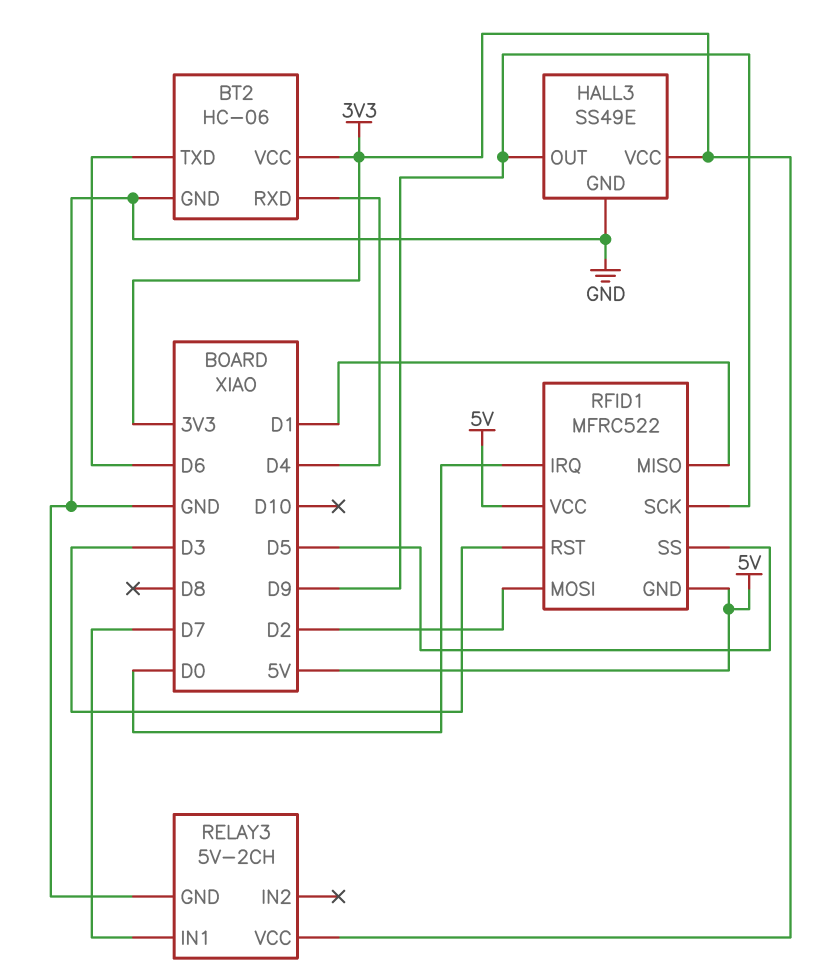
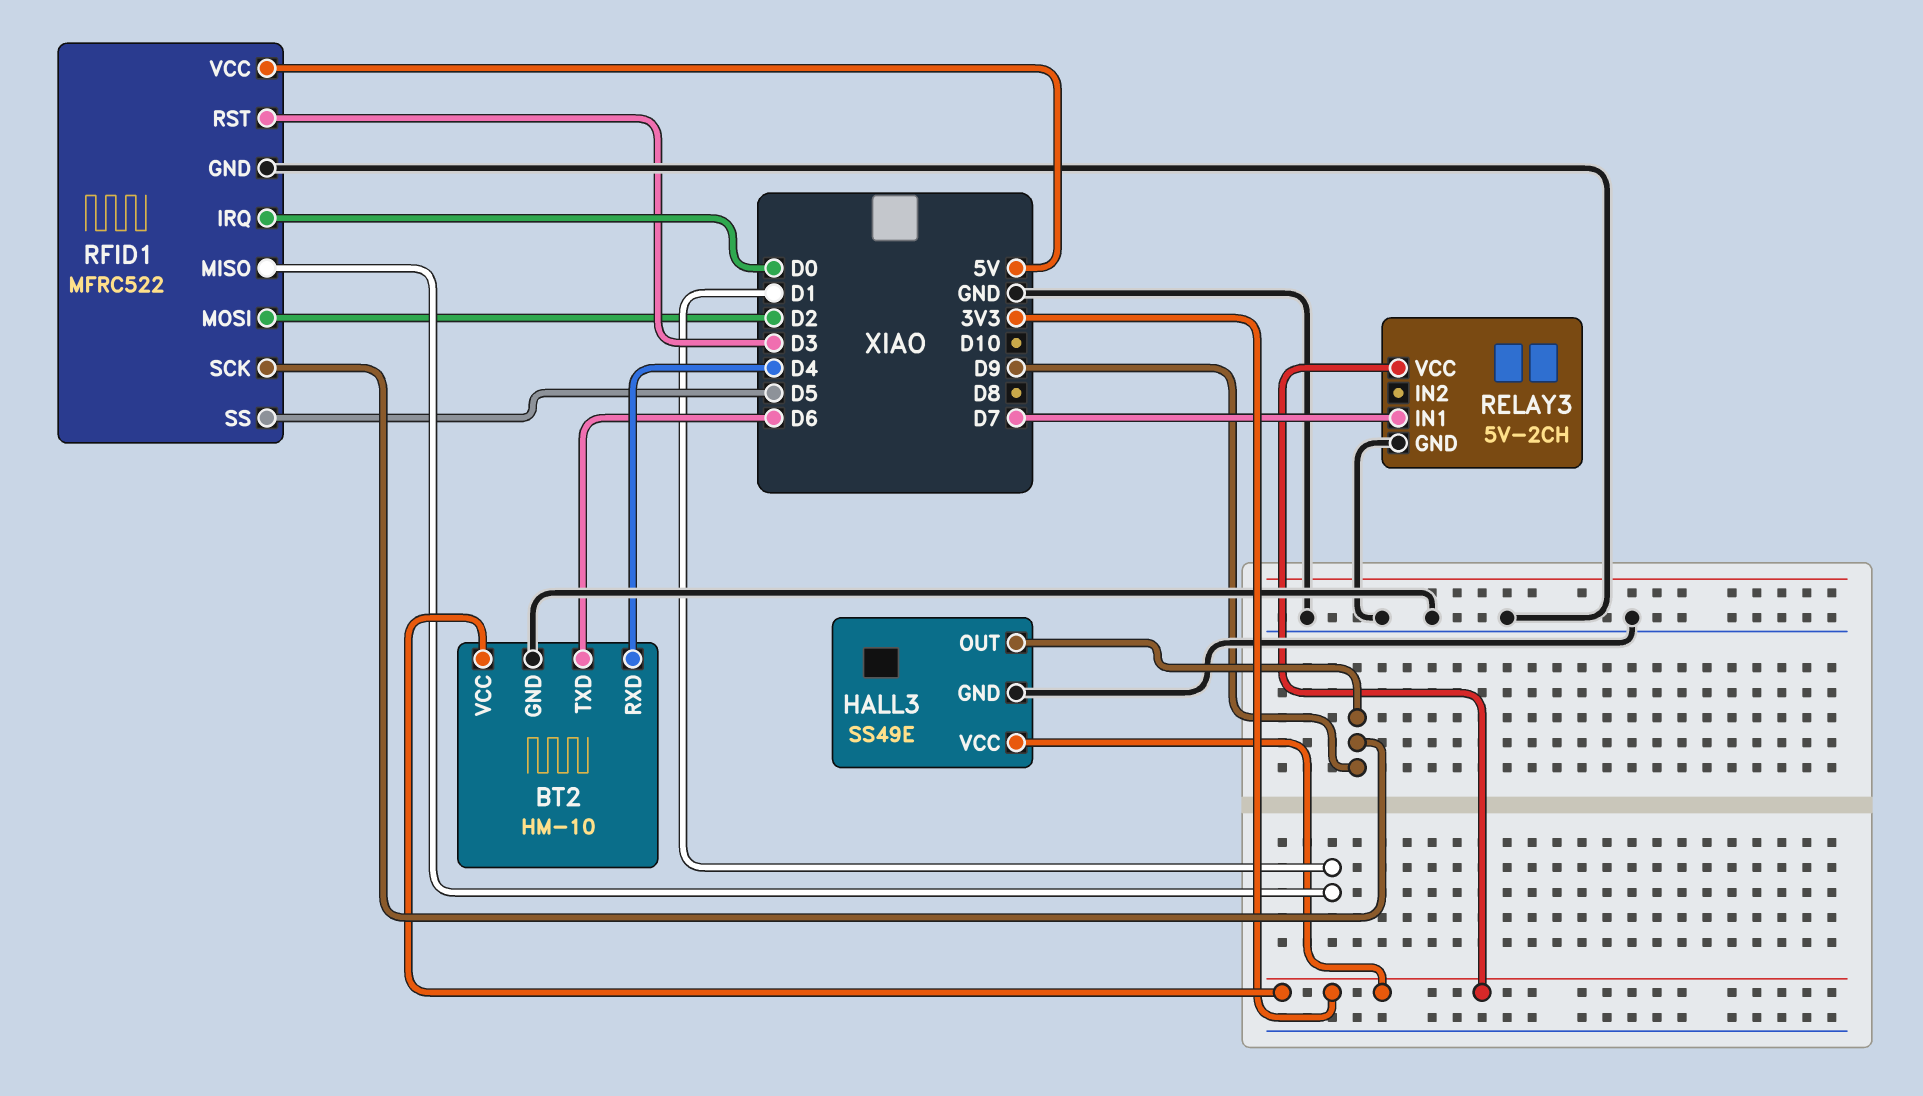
BT2: HC-06 -> HM-10
RFID1 pin GND: 5V -> GND

